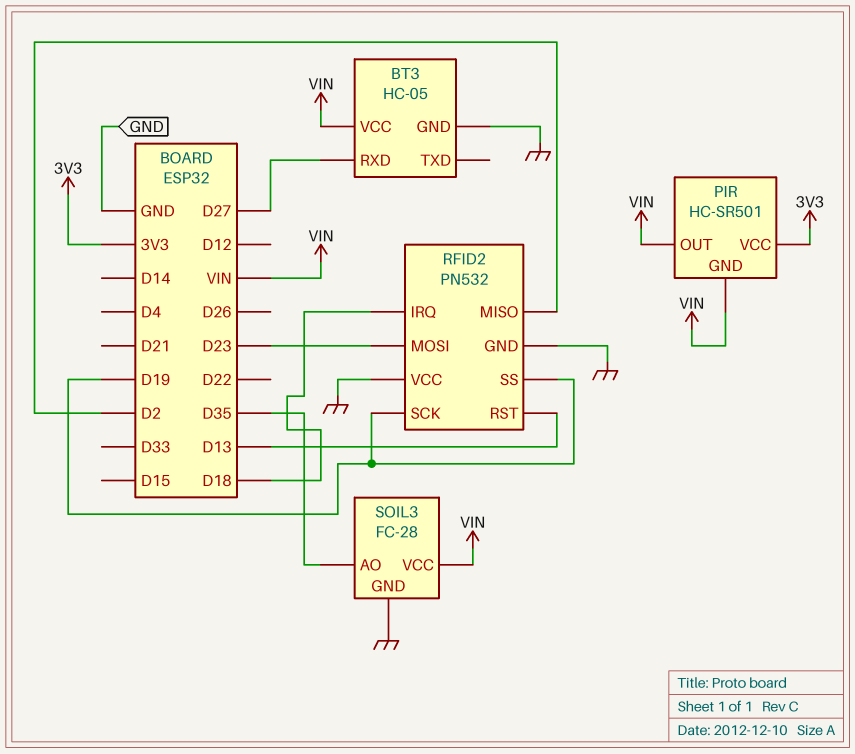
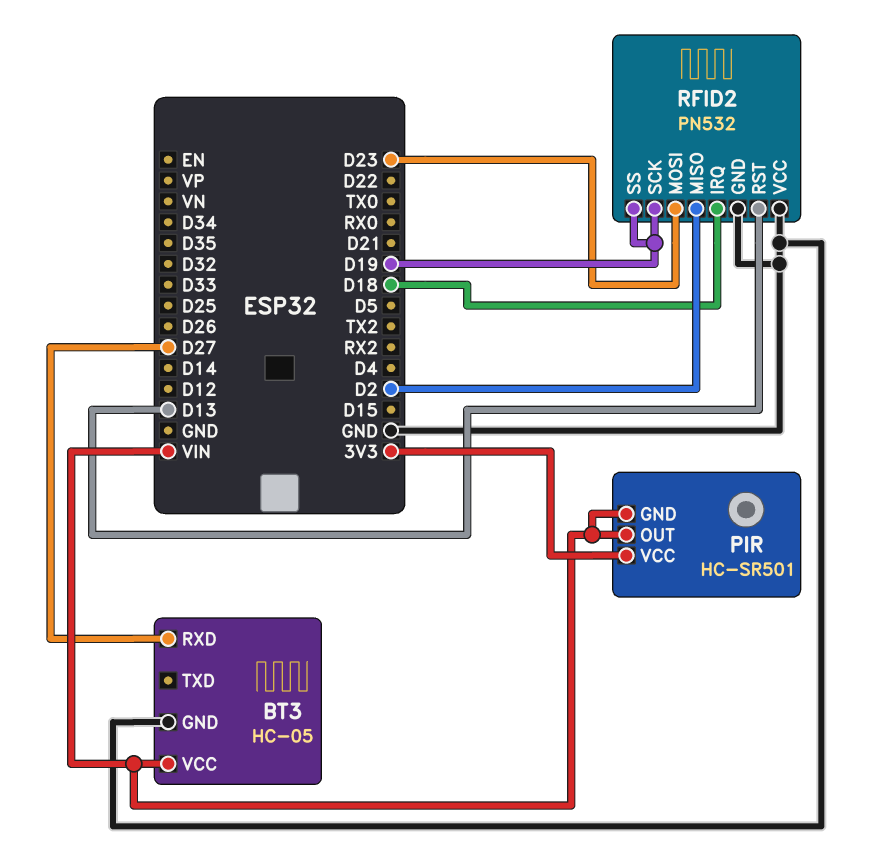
SOIL3: FC-28 -> none
SOIL3 pin AO: D35 -> none
SOIL3 pin GND: GND -> none
SOIL3 pin VCC: VIN -> none

